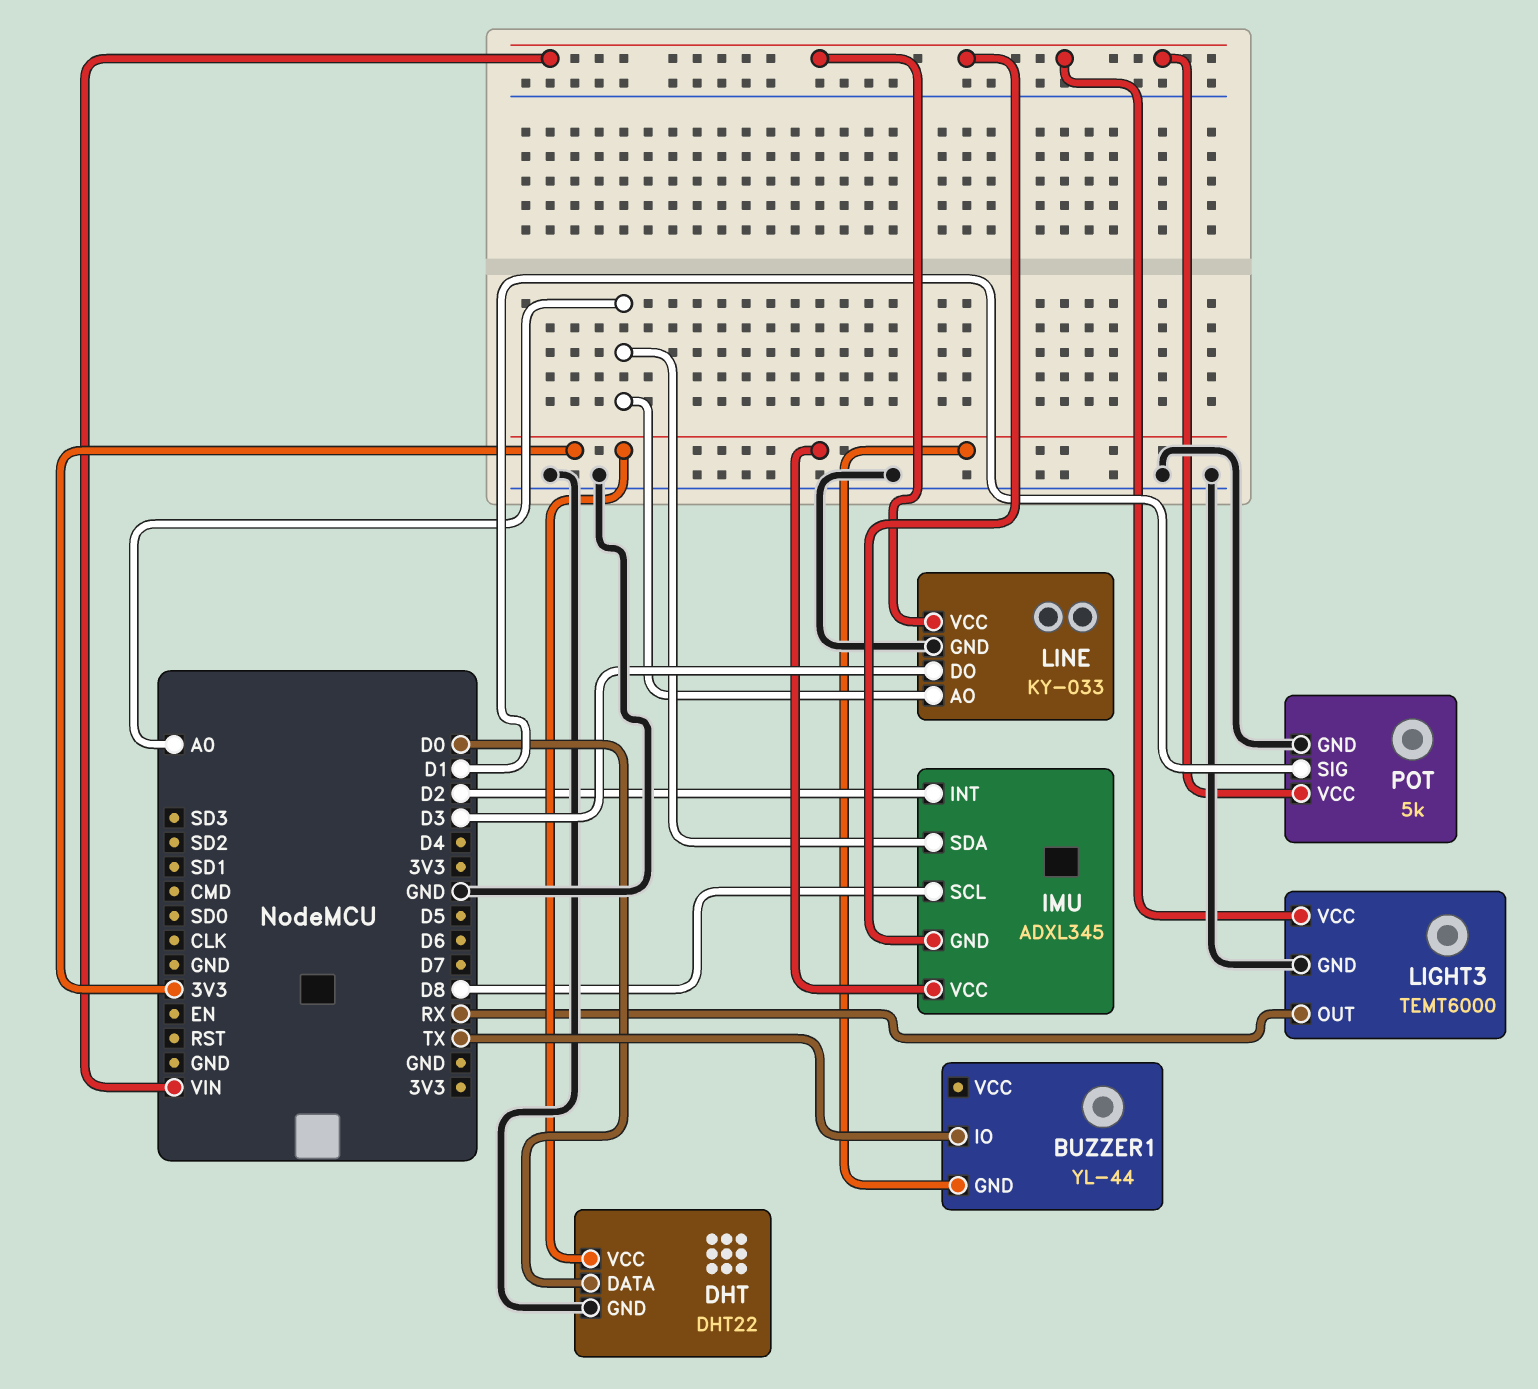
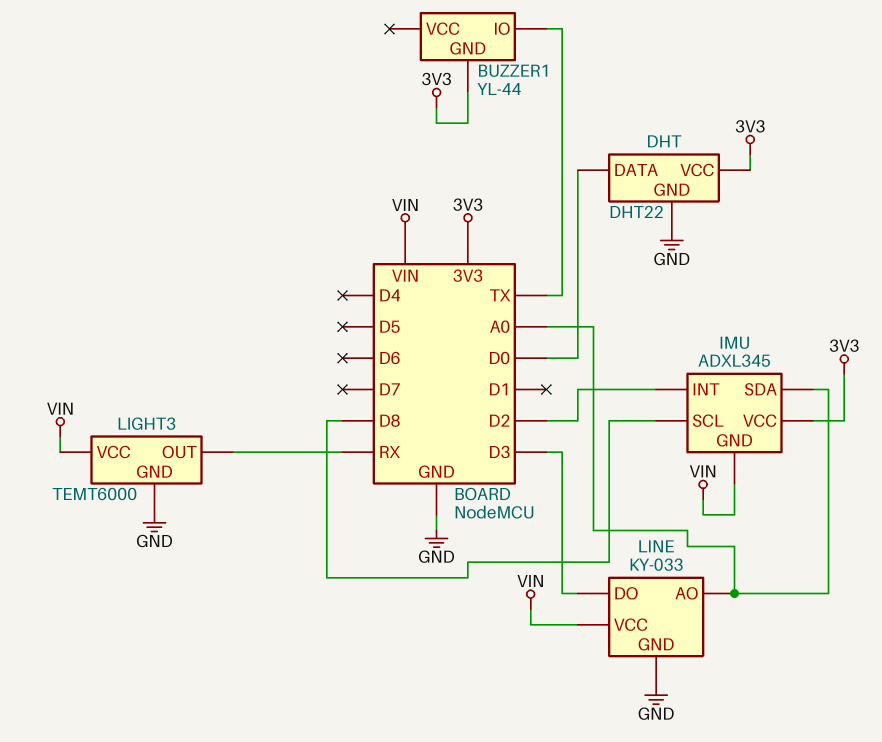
POT: 5k -> none
POT pin GND: GND -> none
POT pin SIG: D1 -> none
POT pin VCC: VIN -> none

